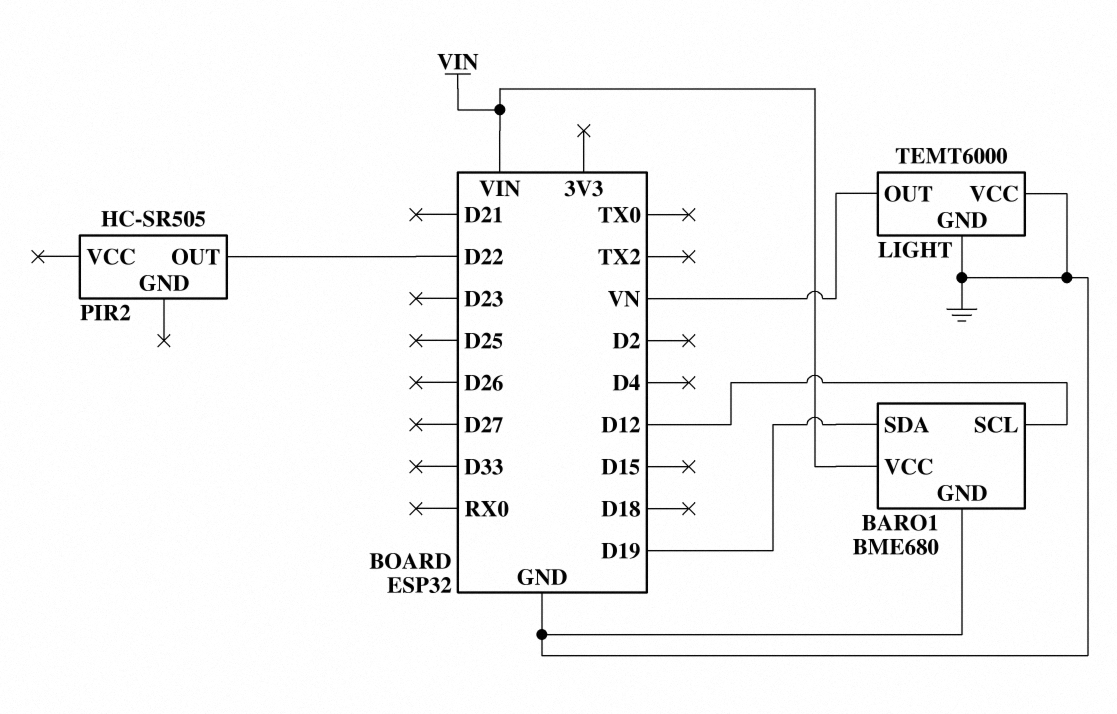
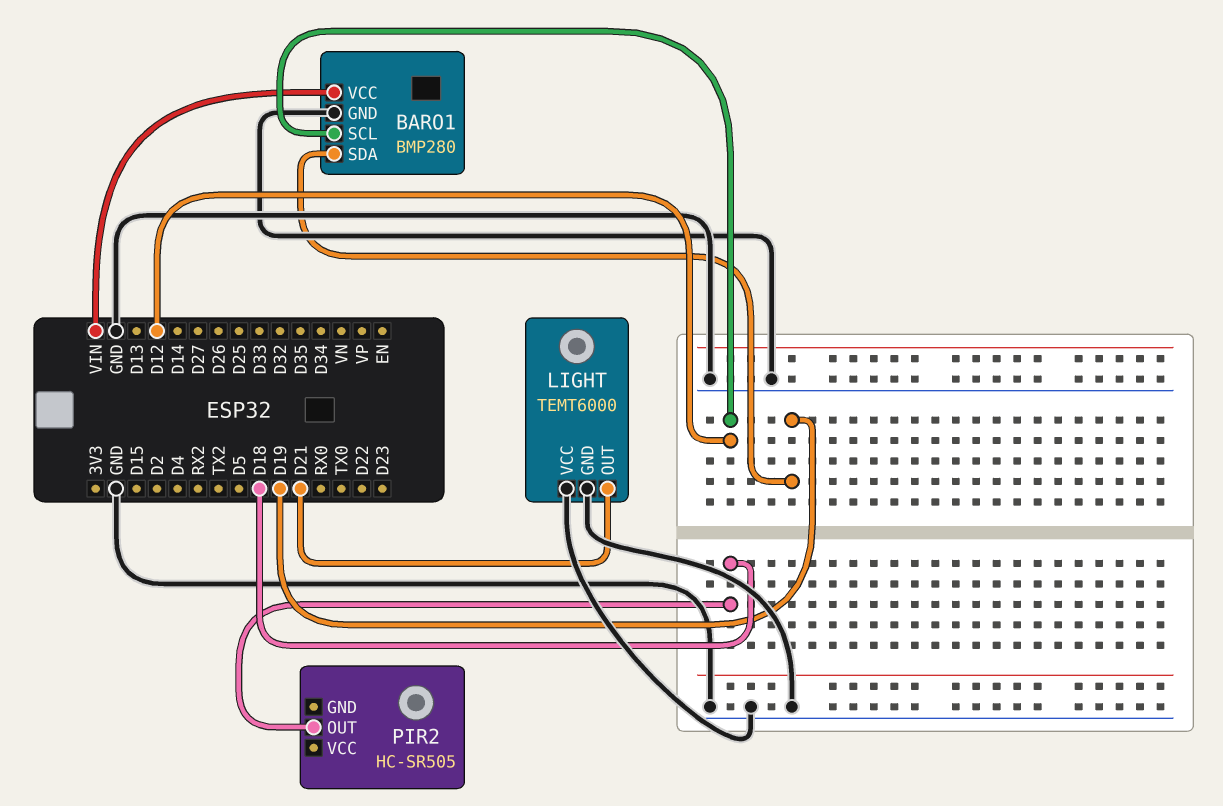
BARO1: BME680 -> BMP280
LIGHT pin OUT: VN -> D21
PIR2 pin OUT: D22 -> D18

